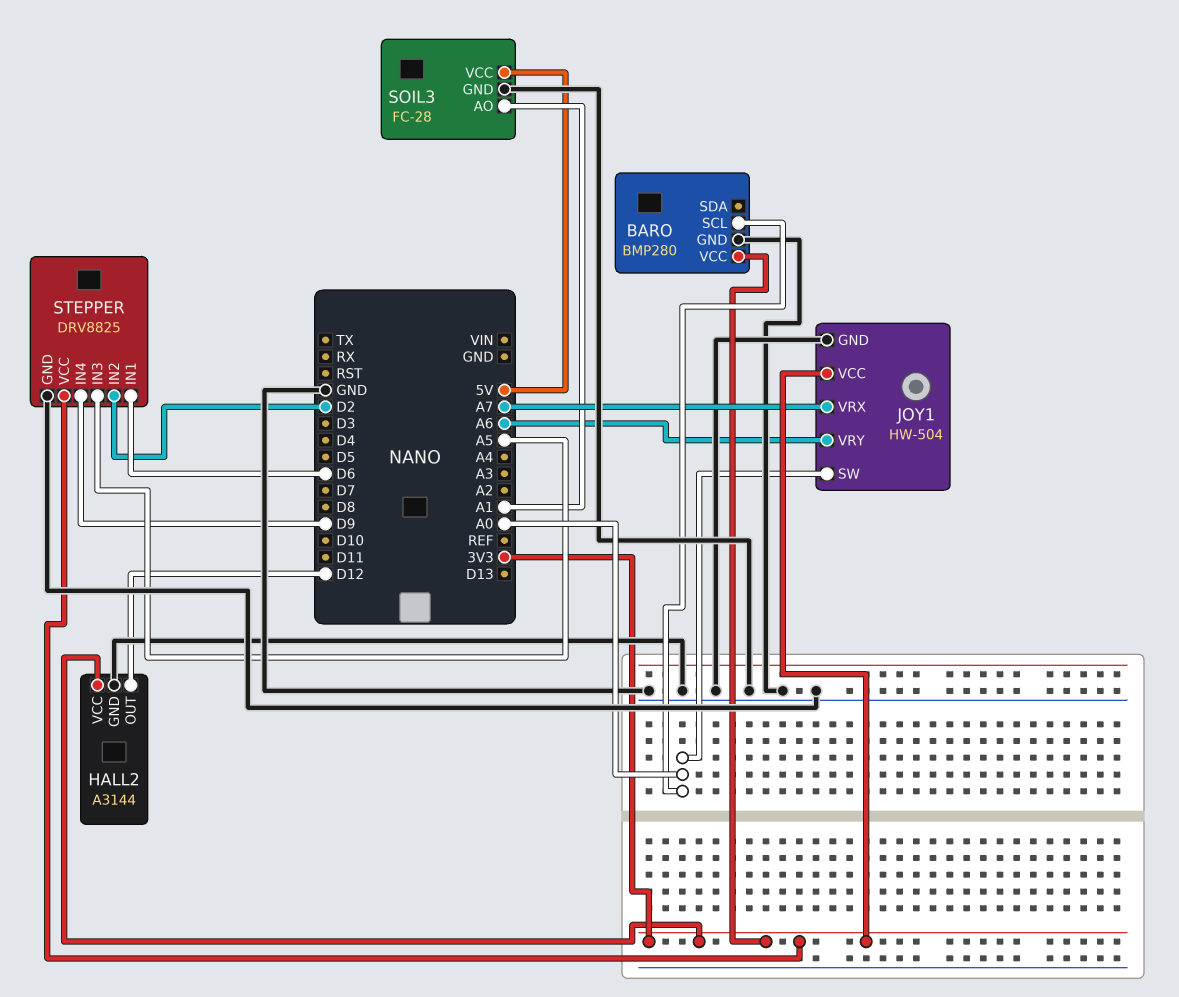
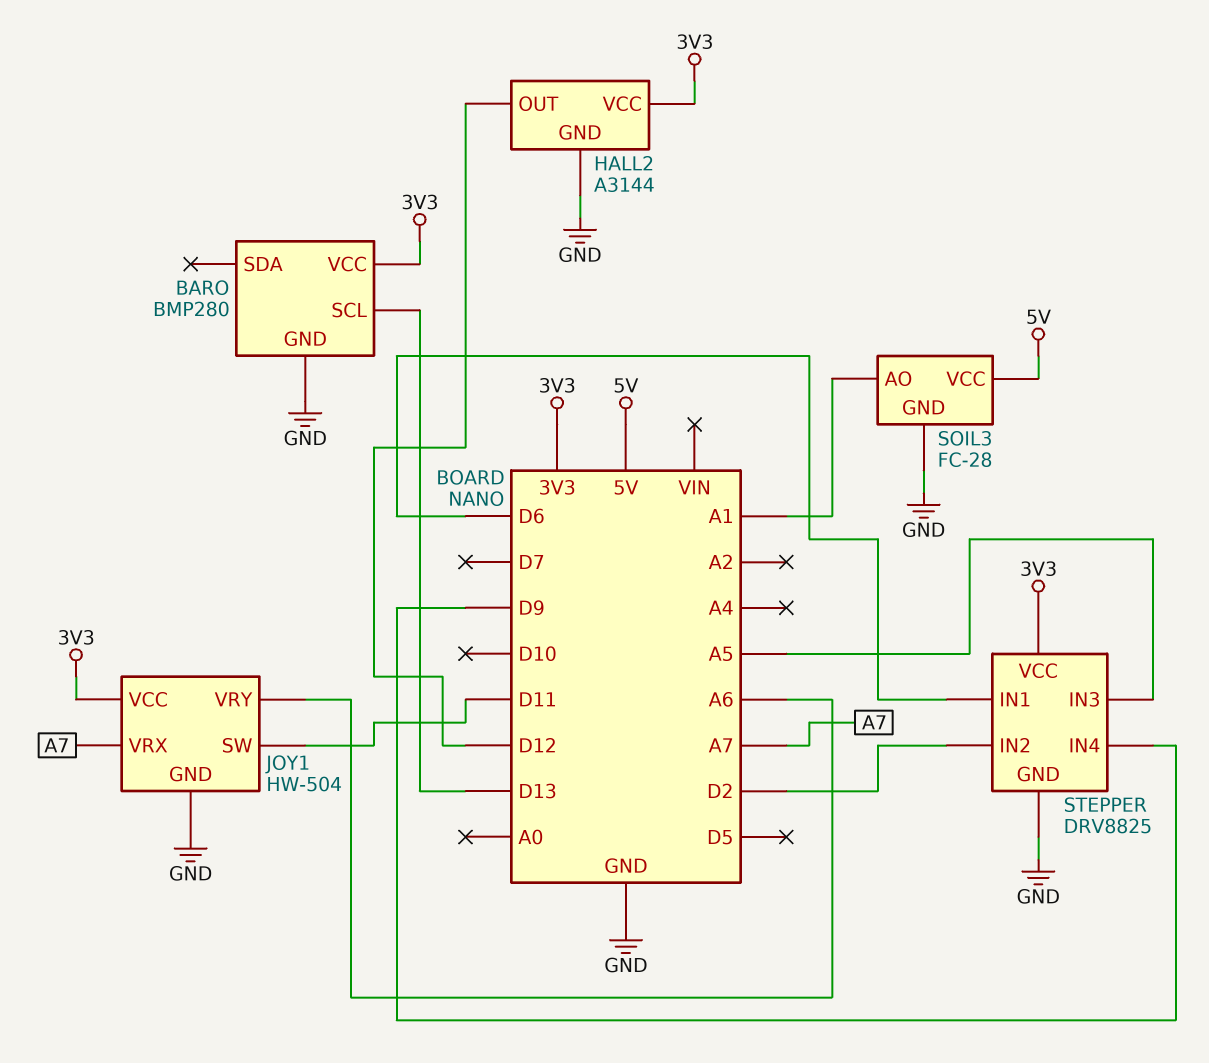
BARO pin SCL: A0 -> D13
JOY1 pin SW: A0 -> D11

